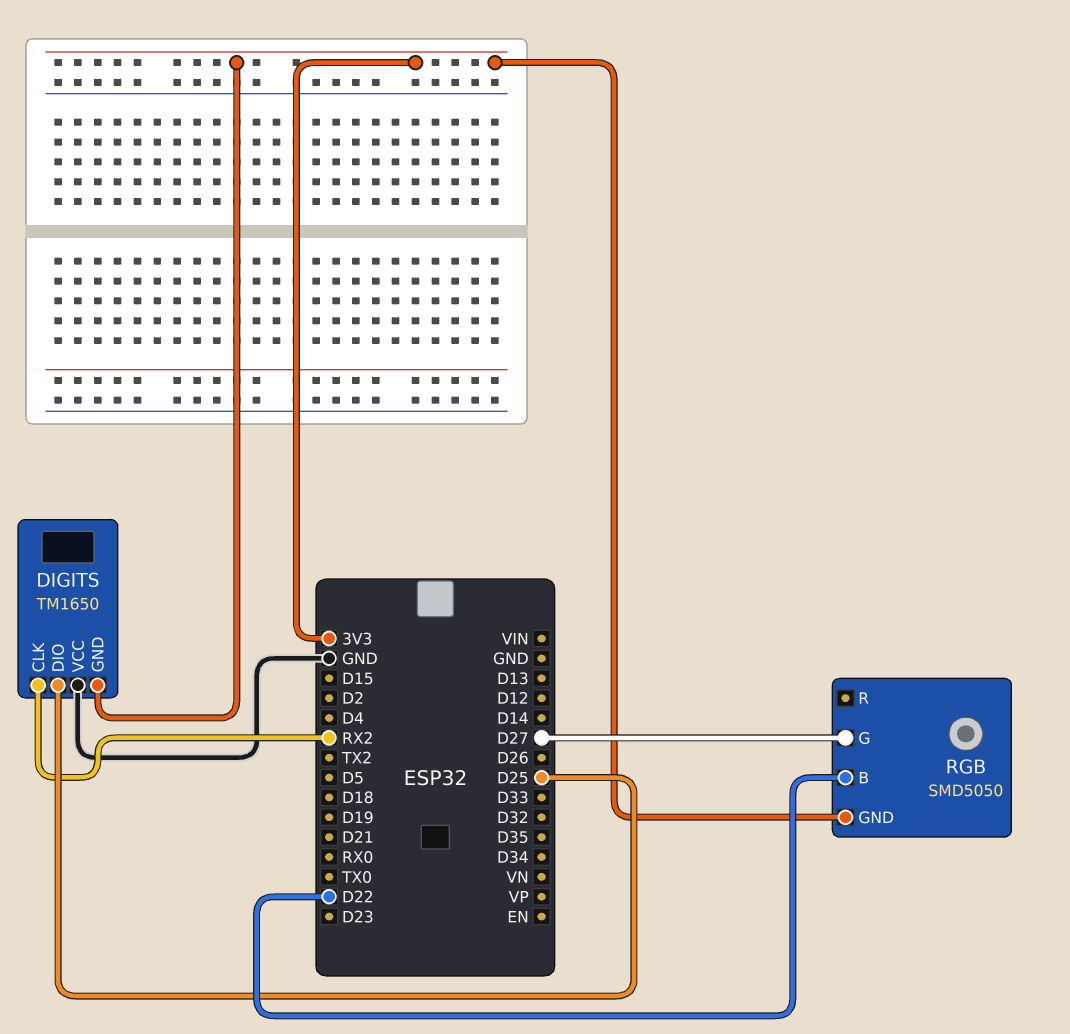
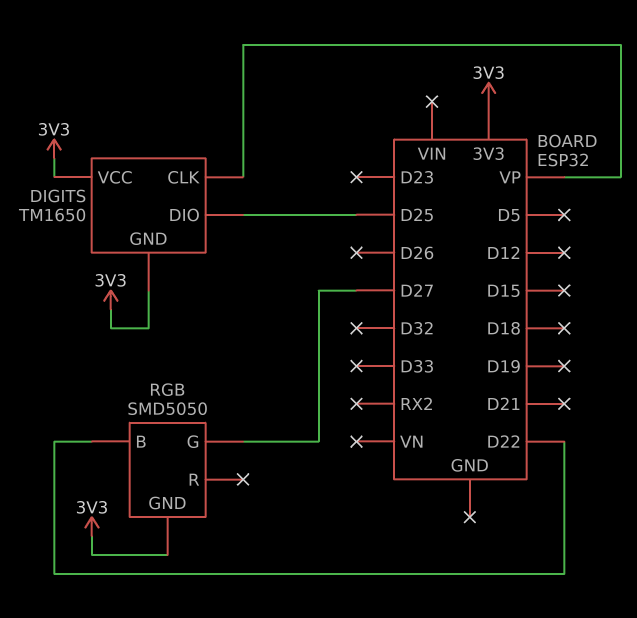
DIGITS pin CLK: RX2 -> VP
DIGITS pin VCC: GND -> 3V3

